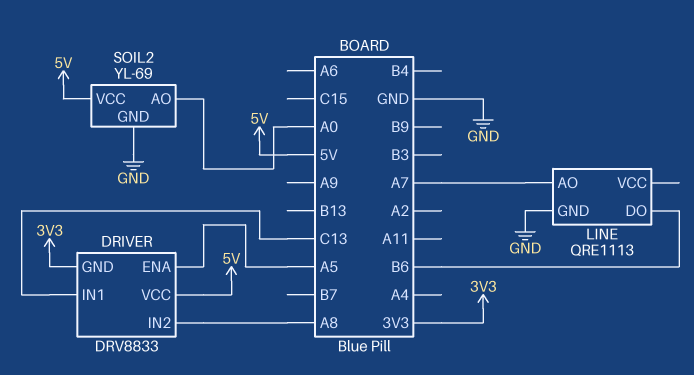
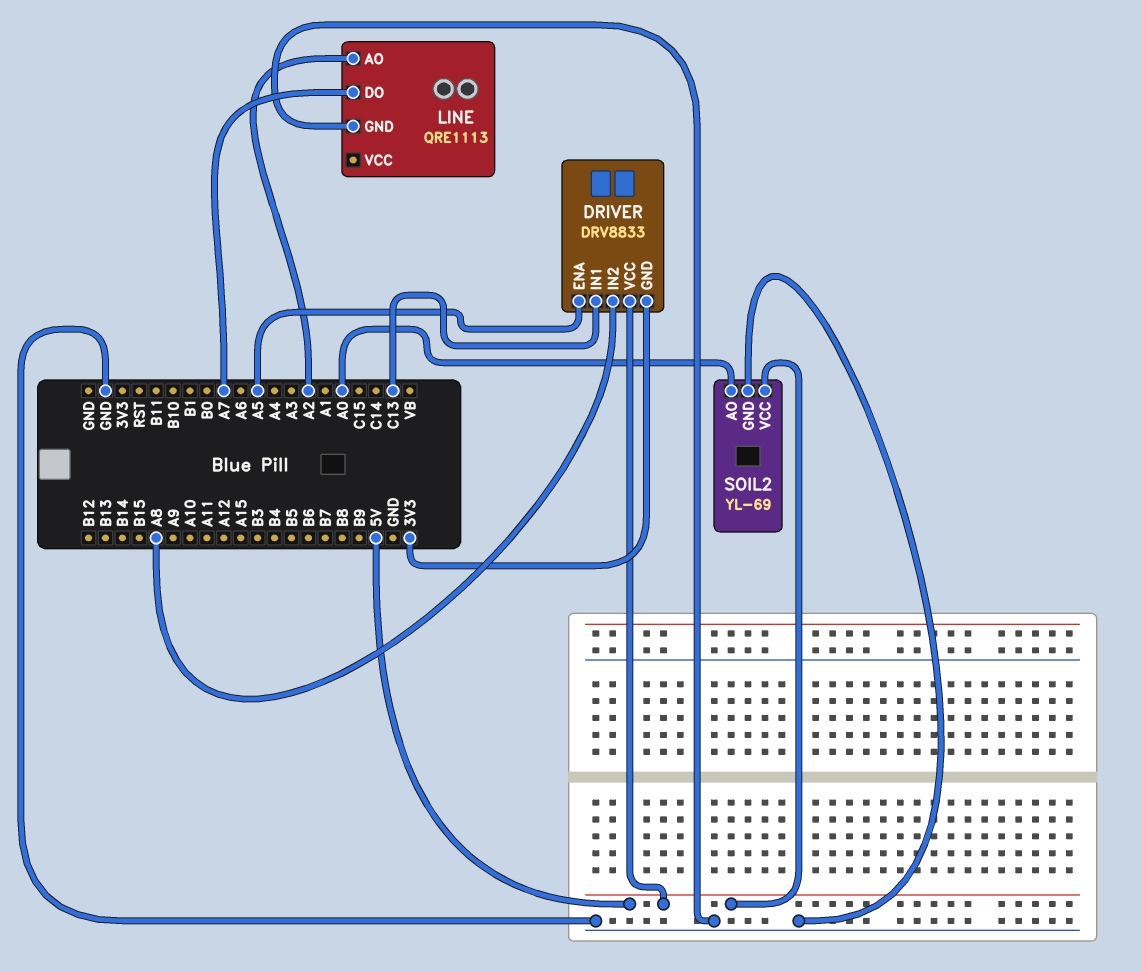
LINE pin AO: A7 -> A2
LINE pin DO: B6 -> A7

